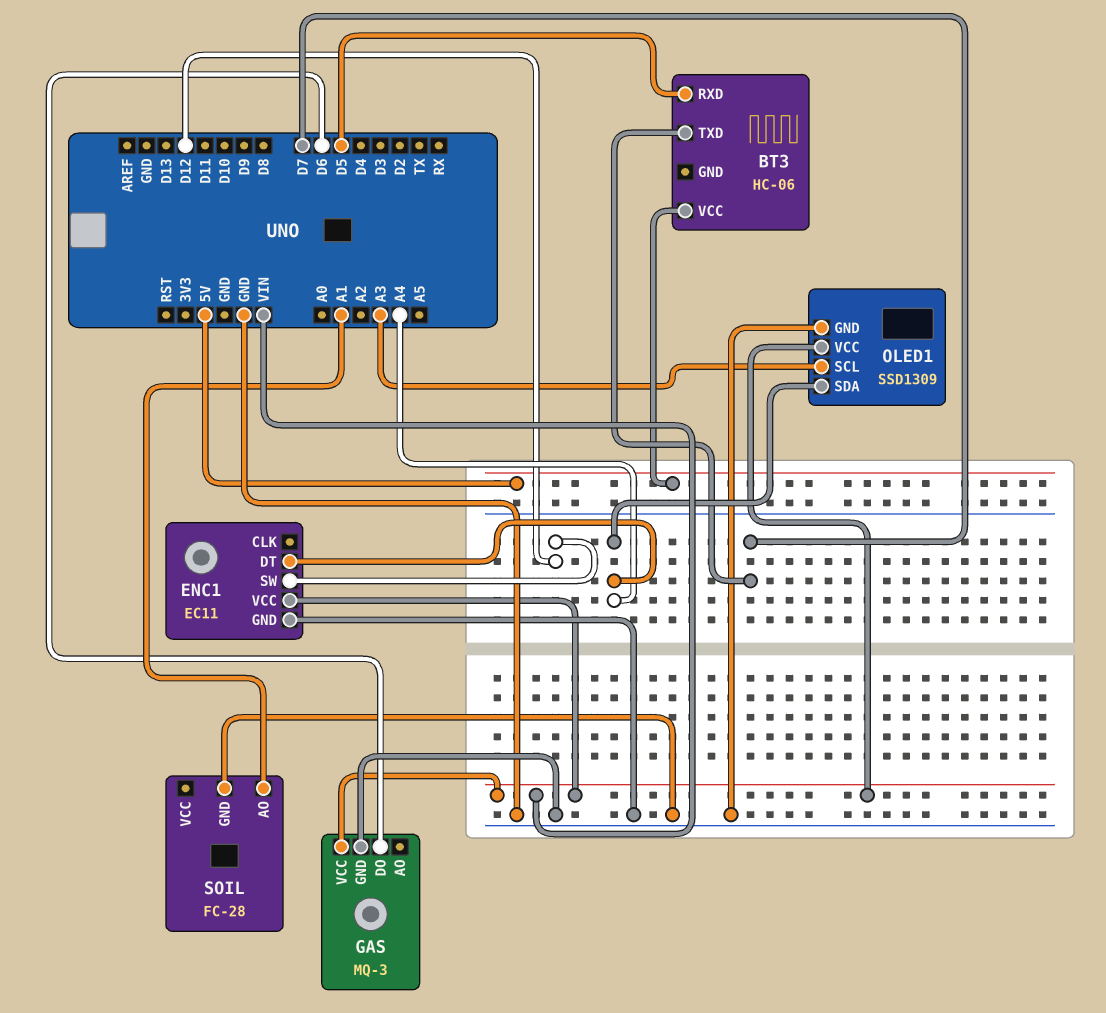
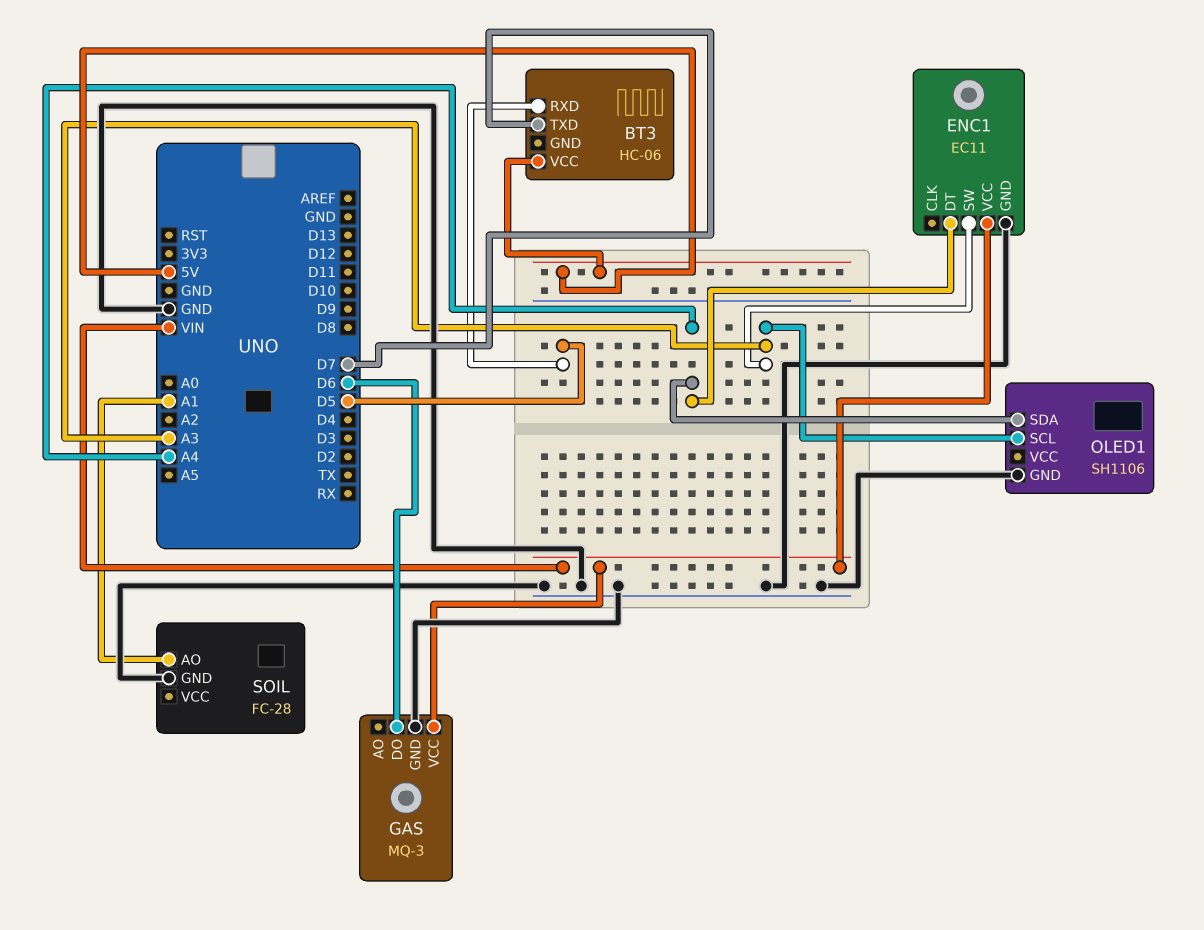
ENC1 pin SW: D12 -> A3
OLED1: SSD1309 -> SH1106
OLED1 pin VCC: VIN -> none

